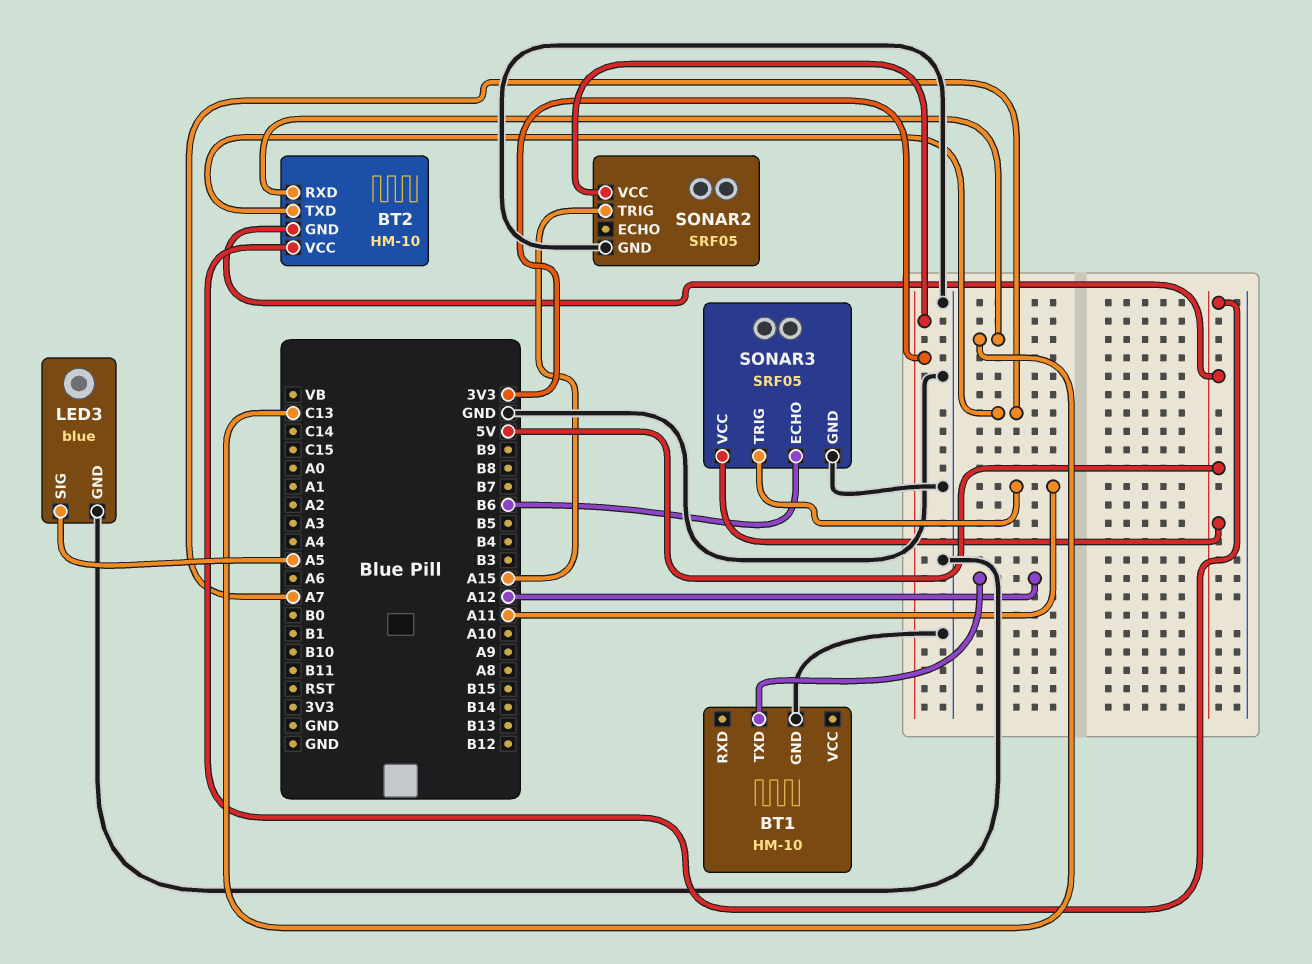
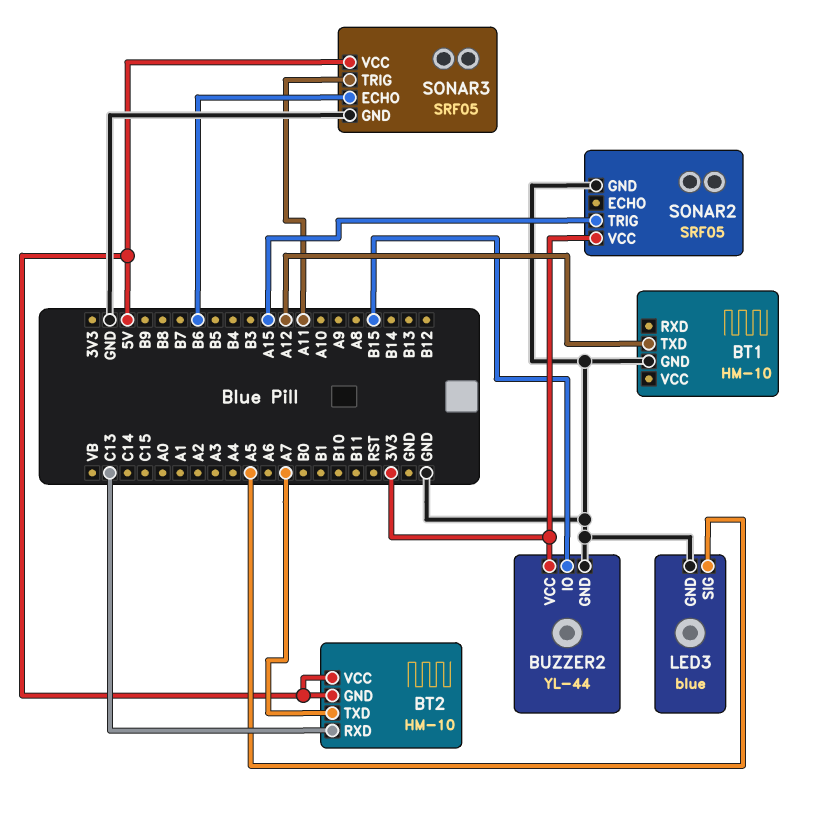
BUZZER2: none -> YL-44
BUZZER2 pin GND: none -> GND
BUZZER2 pin IO: none -> B15
BUZZER2 pin VCC: none -> 3V3

